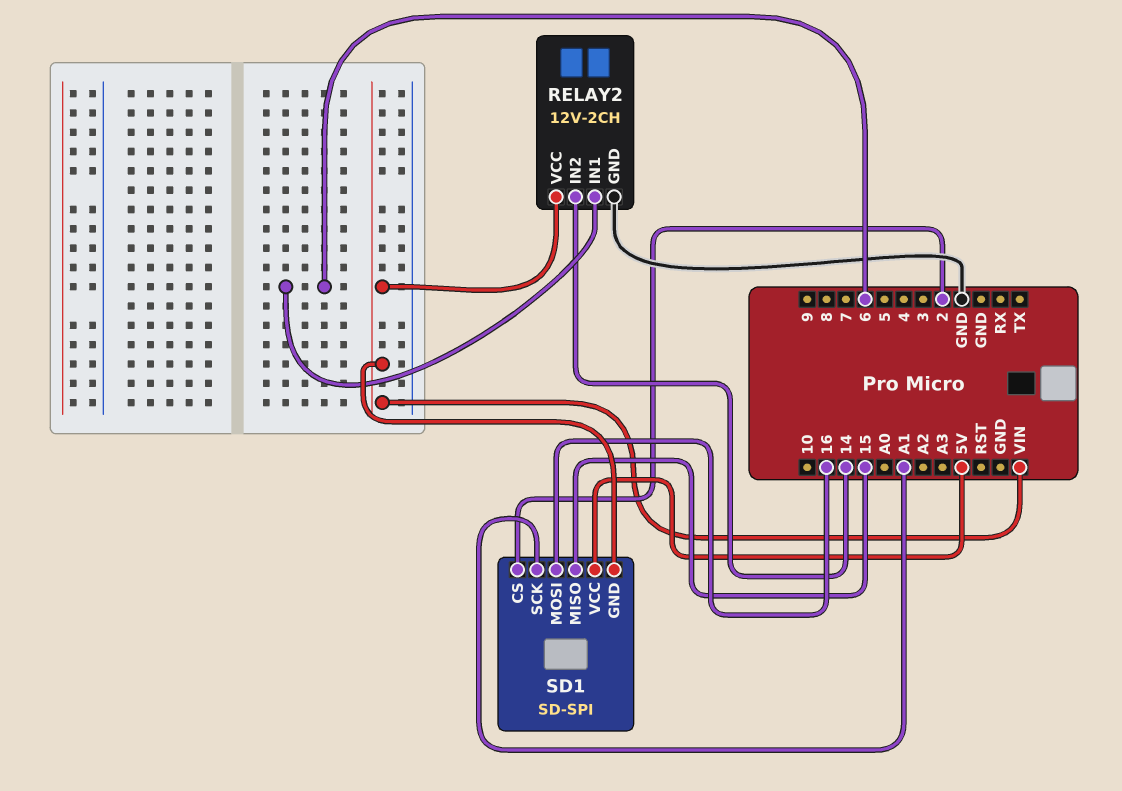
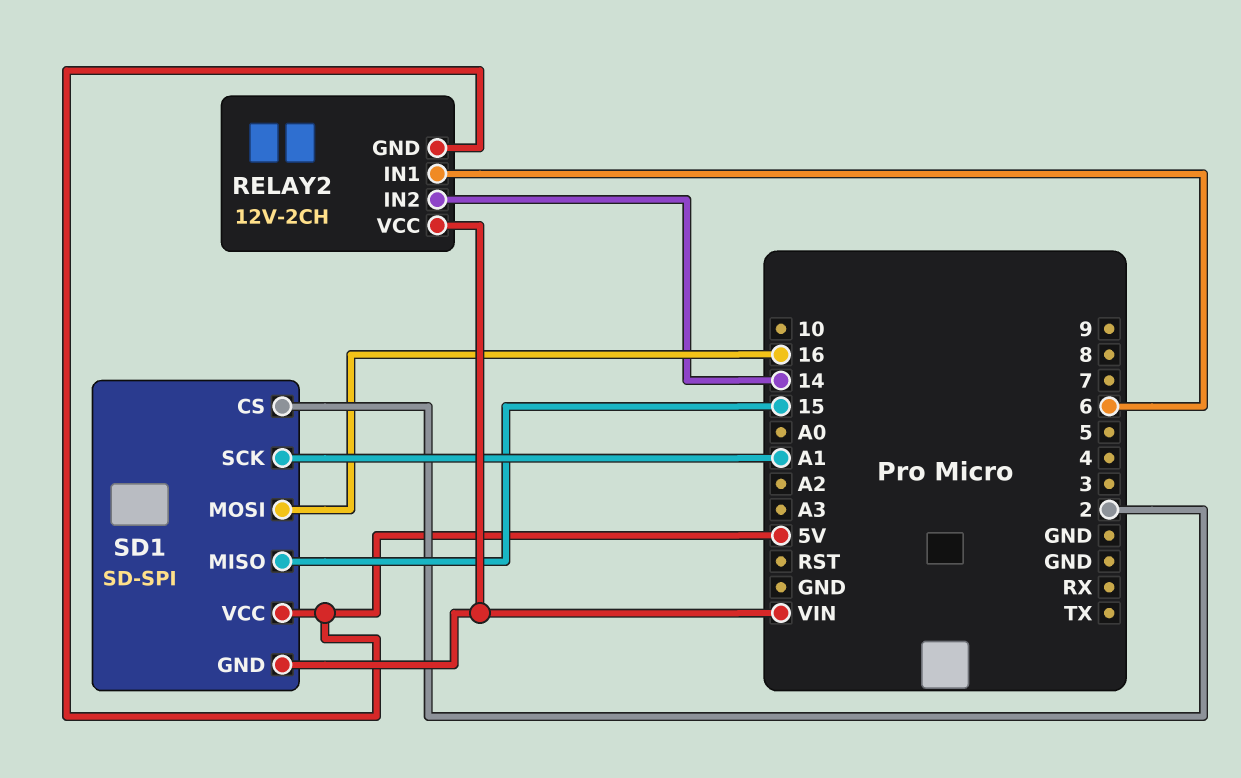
RELAY2 pin GND: GND -> 5V

